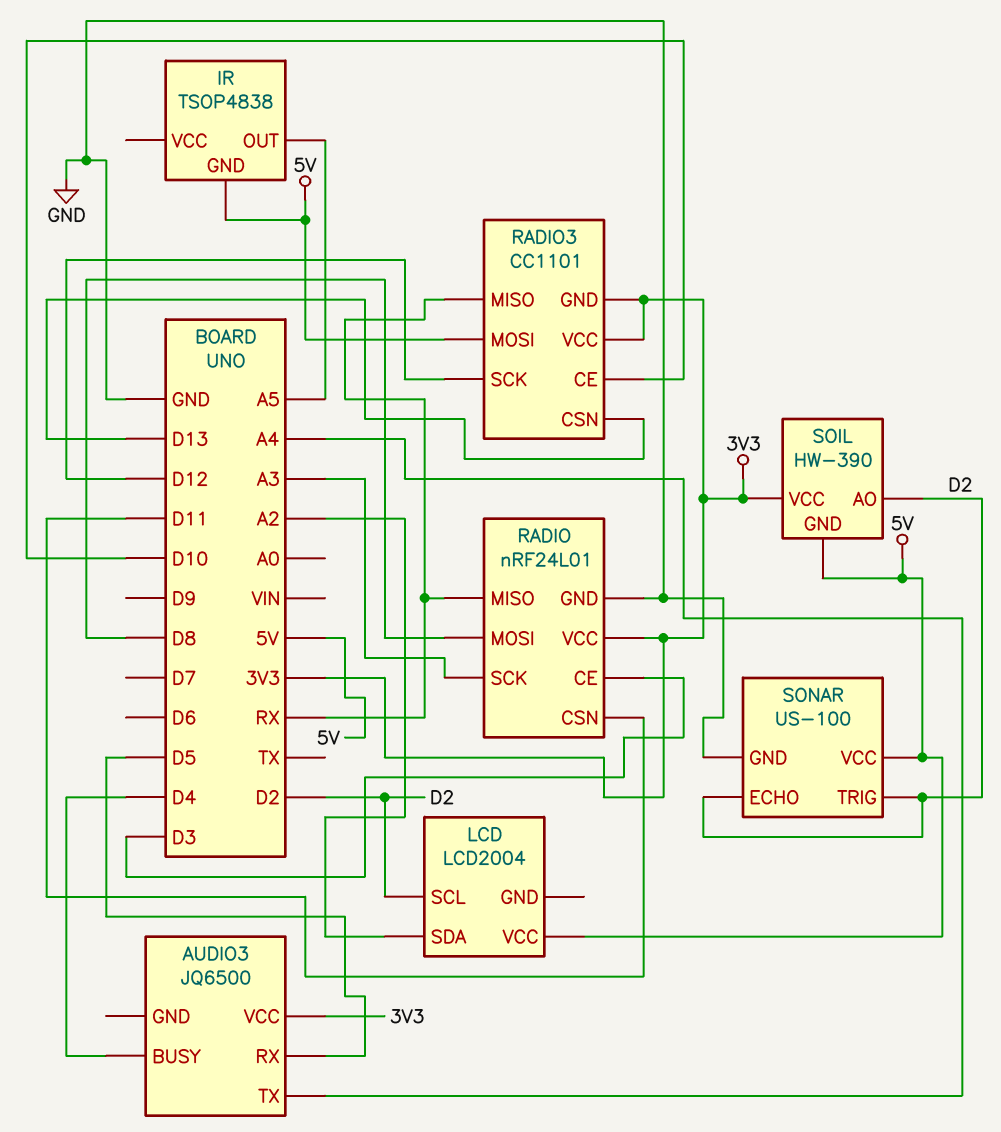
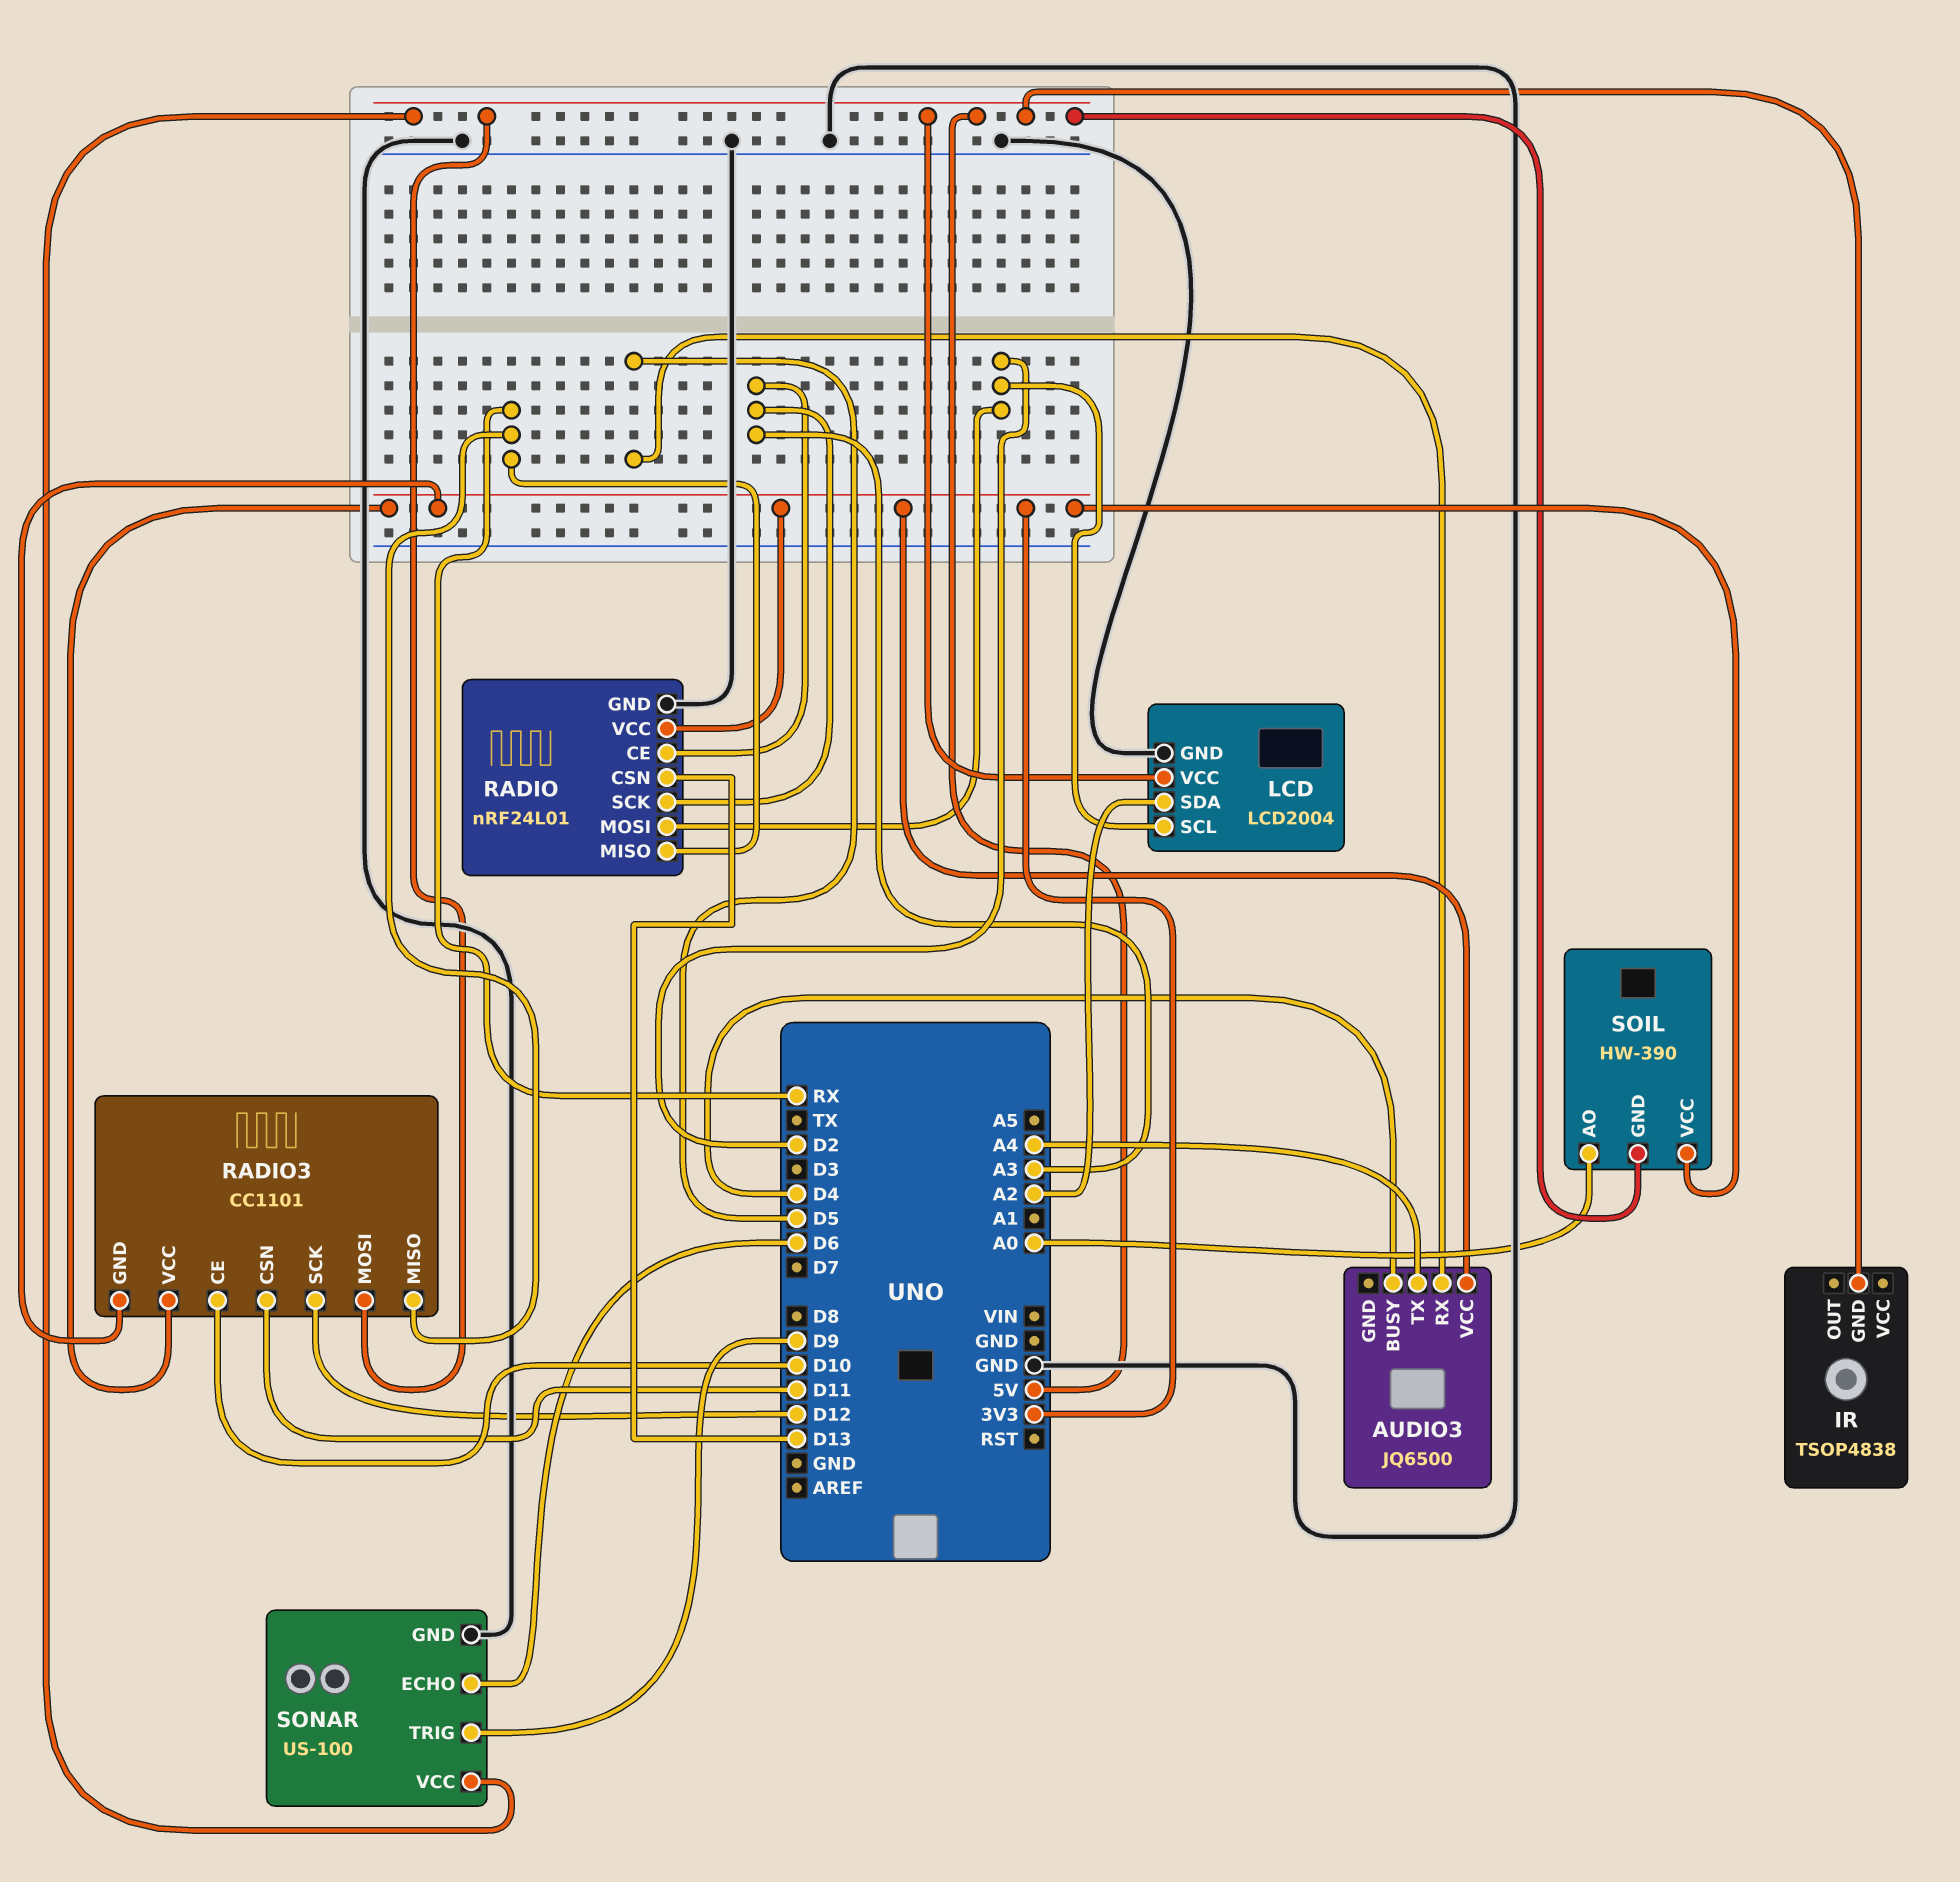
IR pin OUT: A5 -> none
LCD pin GND: none -> GND
RADIO pin CE: D3 -> A3
RADIO pin CSN: D11 -> D13
RADIO pin MOSI: D8 -> D2
RADIO3 pin CSN: D13 -> D11
SOIL pin AO: D2 -> A0
SONAR pin ECHO: D2 -> D6
SONAR pin TRIG: D2 -> D9

